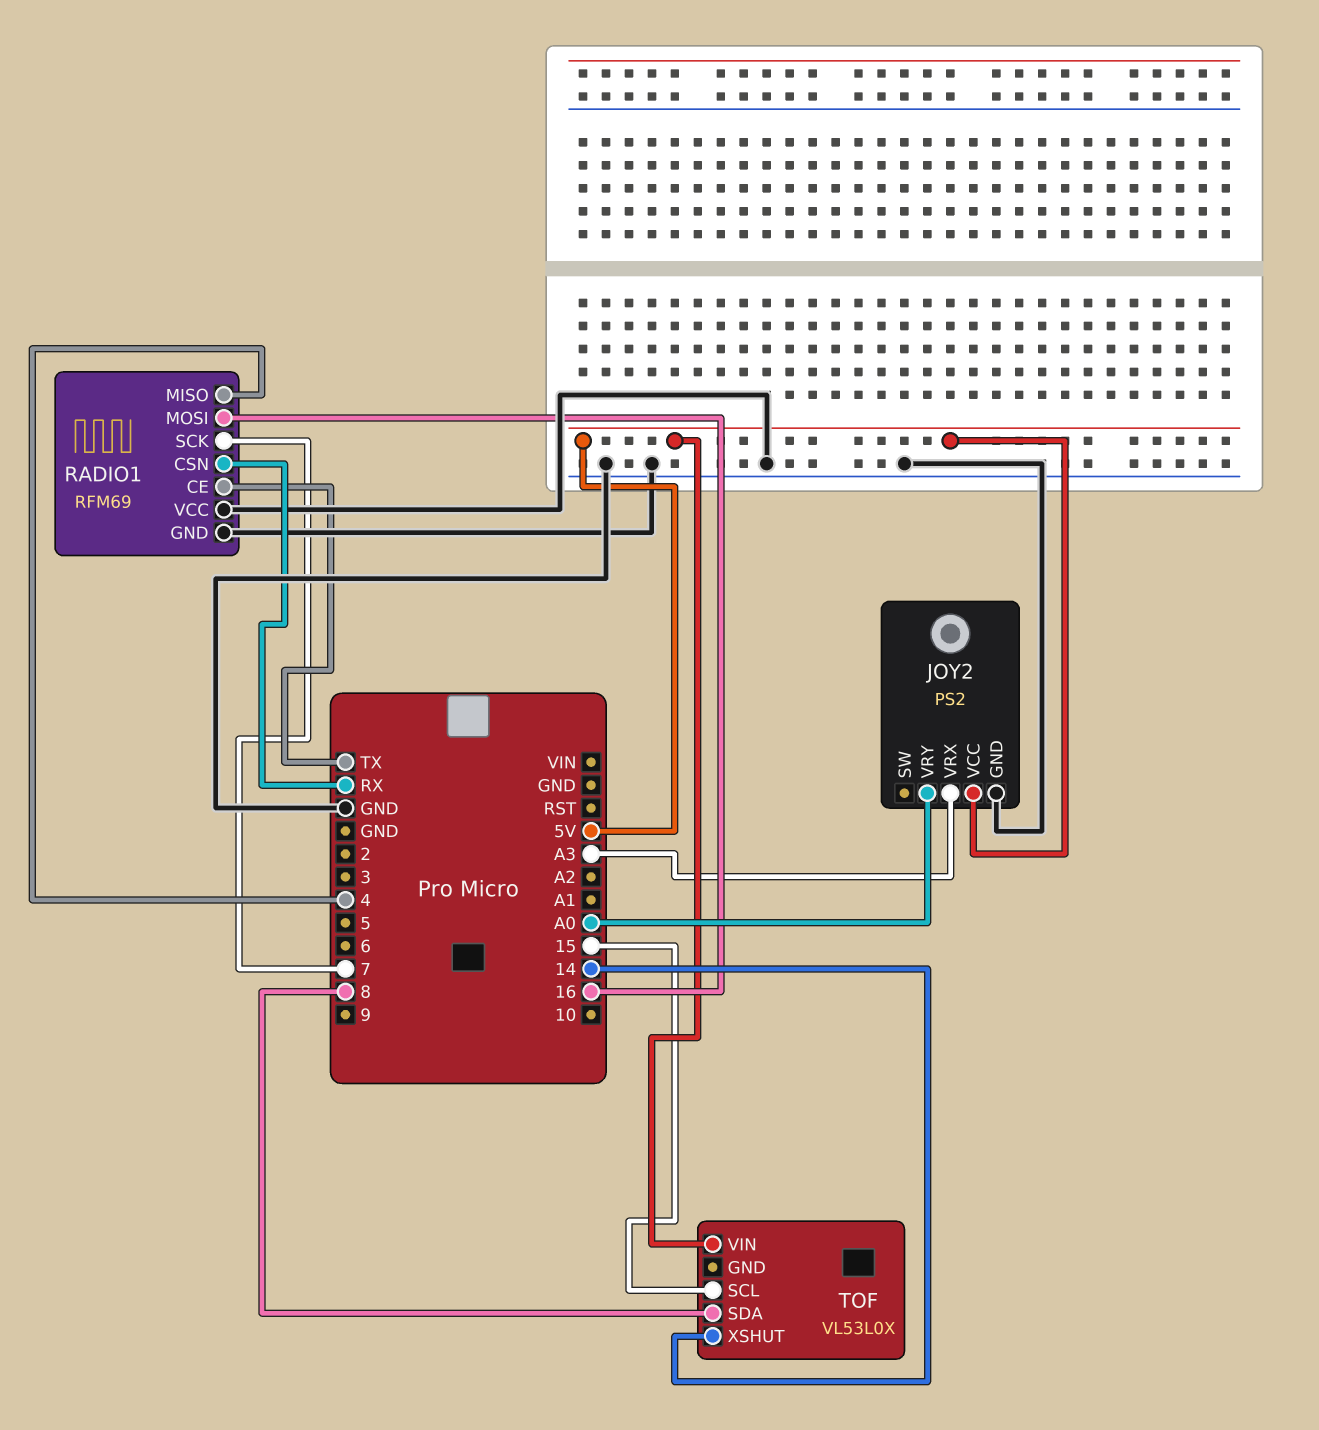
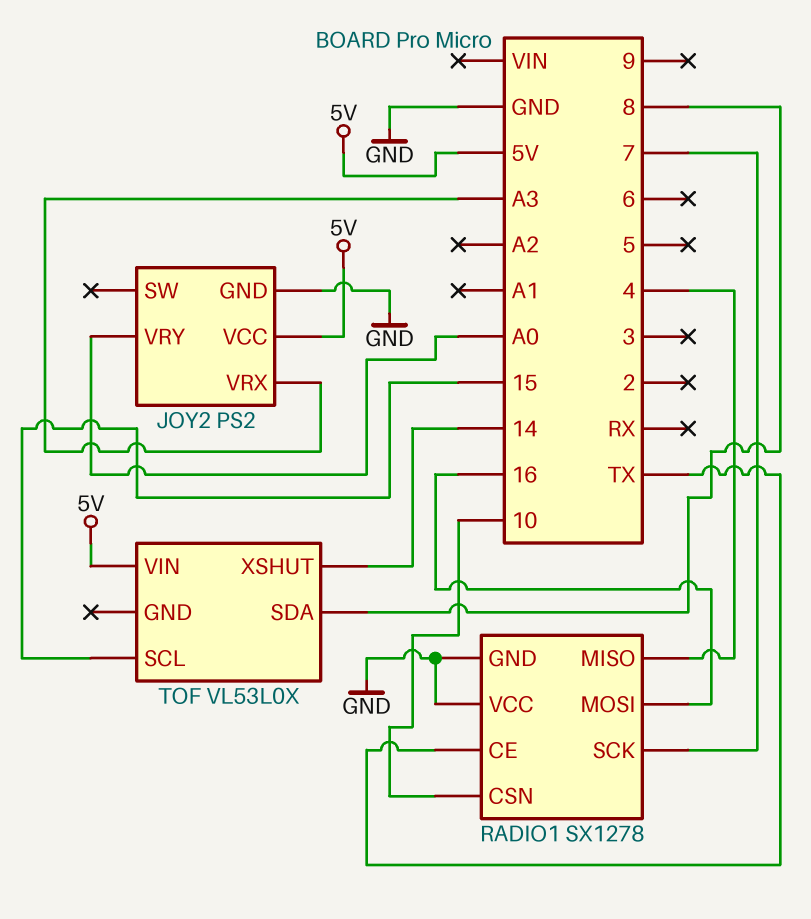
RADIO1: RFM69 -> SX1278
RADIO1 pin CSN: RX -> 10

